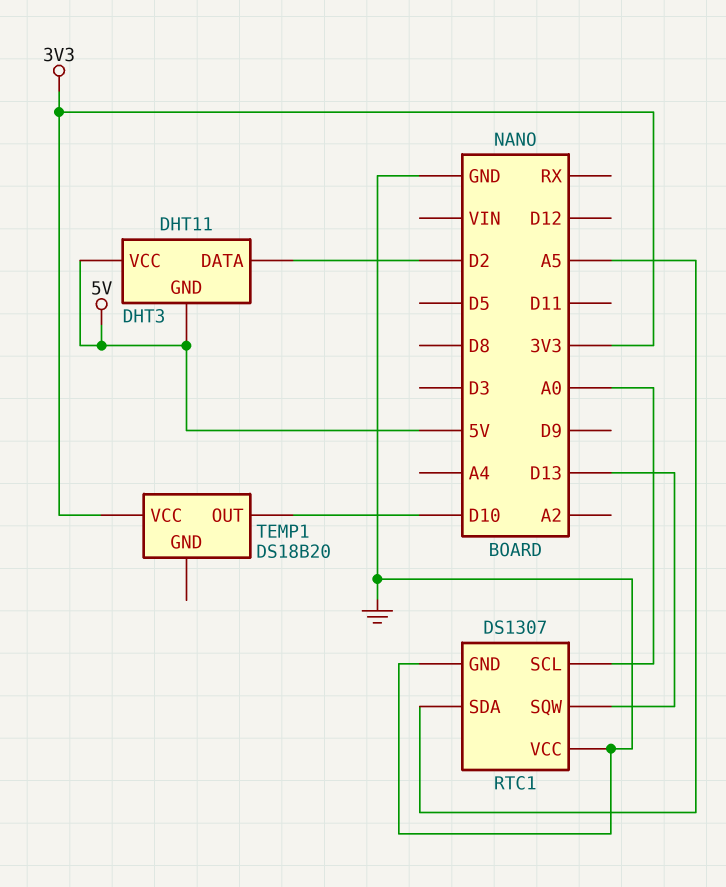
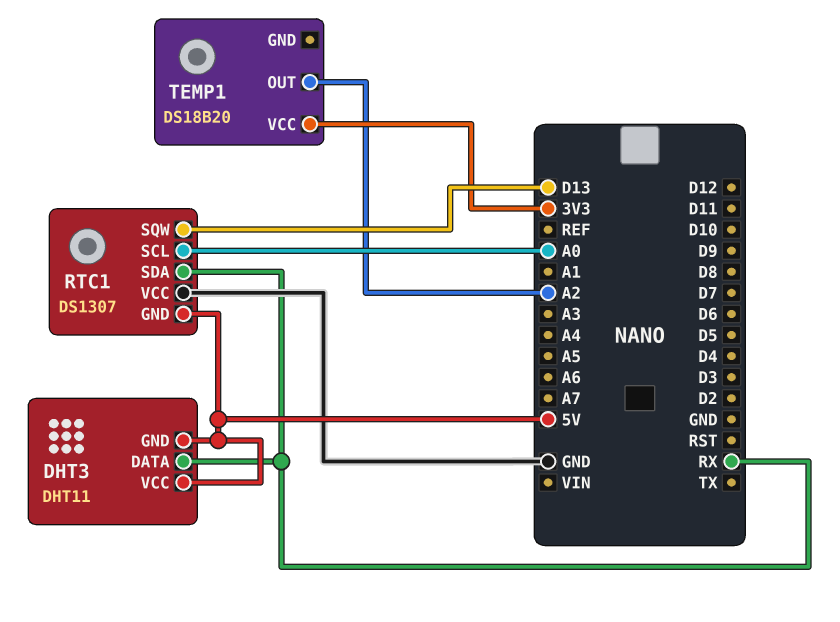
DHT3 pin DATA: D2 -> RX
RTC1 pin GND: GND -> 5V
RTC1 pin SDA: A5 -> RX
TEMP1 pin OUT: D10 -> A2

